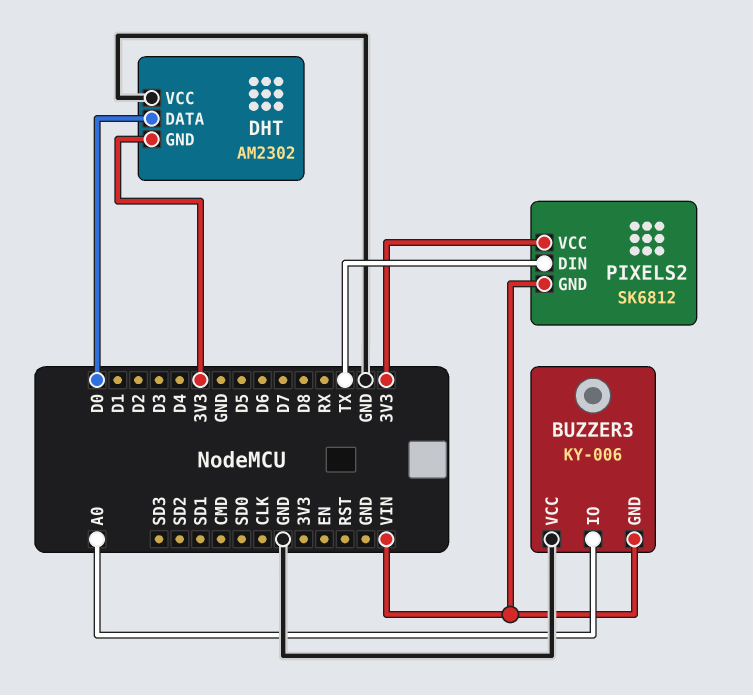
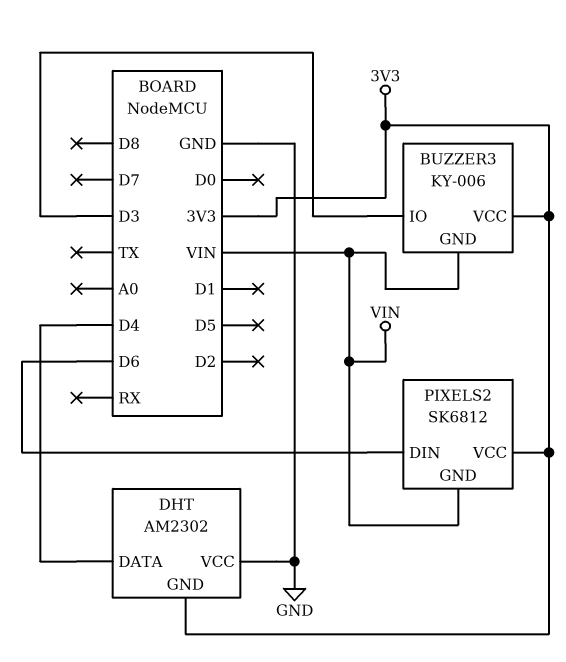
BUZZER3 pin IO: A0 -> D3
BUZZER3 pin VCC: GND -> 3V3
DHT pin DATA: D0 -> D4
PIXELS2 pin DIN: TX -> D6

